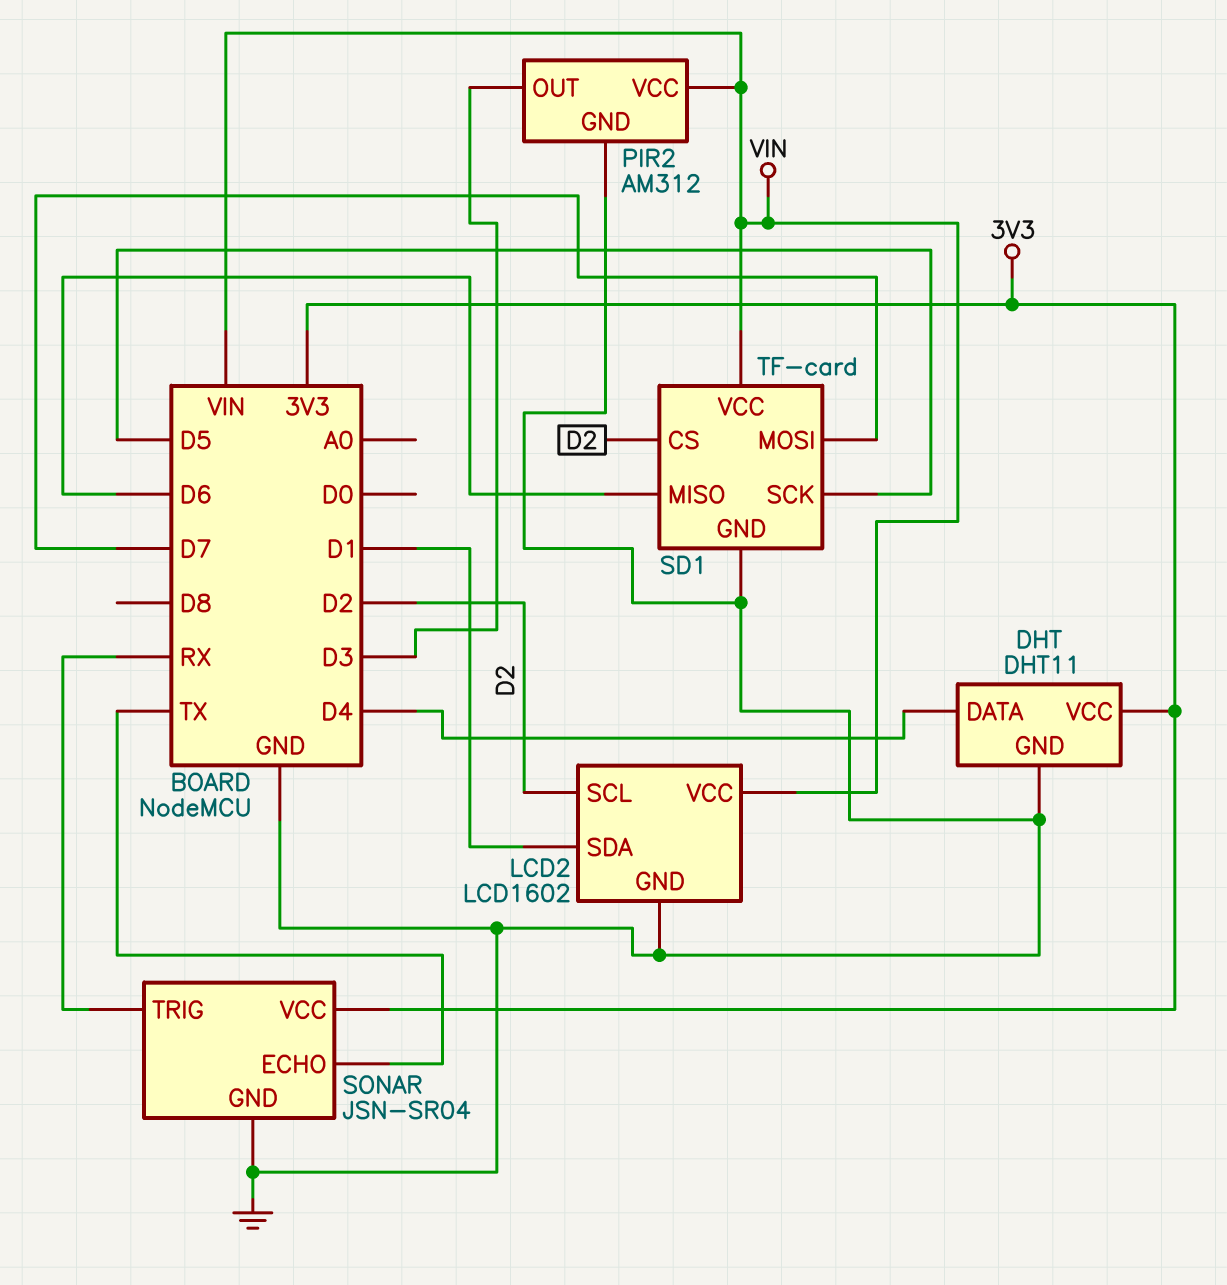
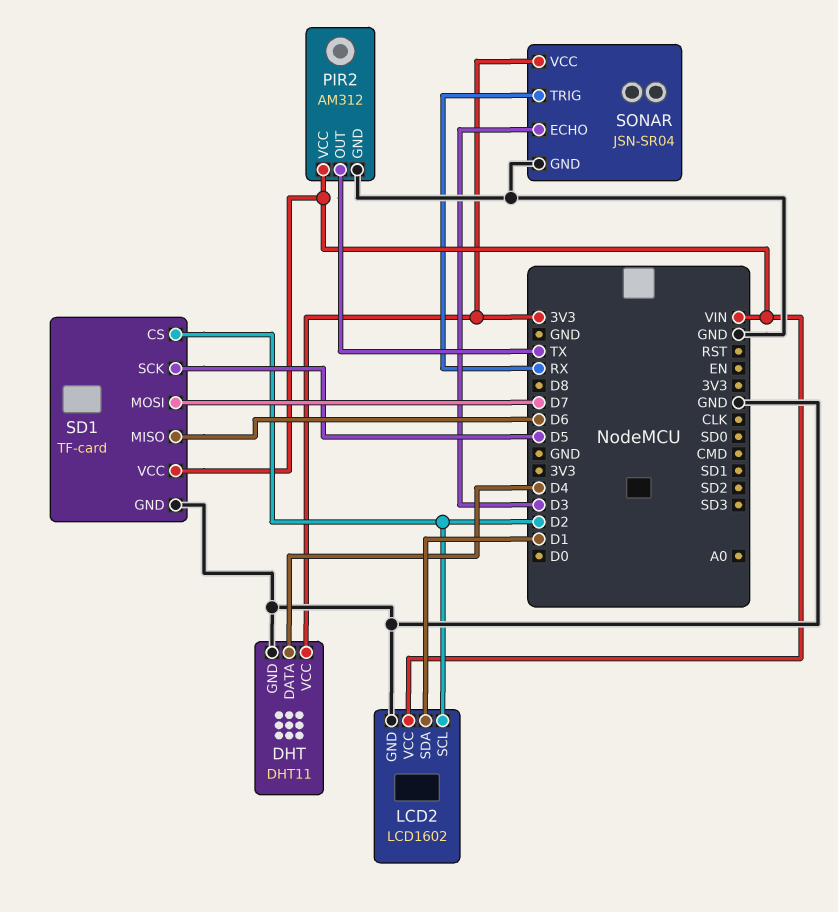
PIR2 pin OUT: D3 -> TX
SONAR pin ECHO: TX -> D3

